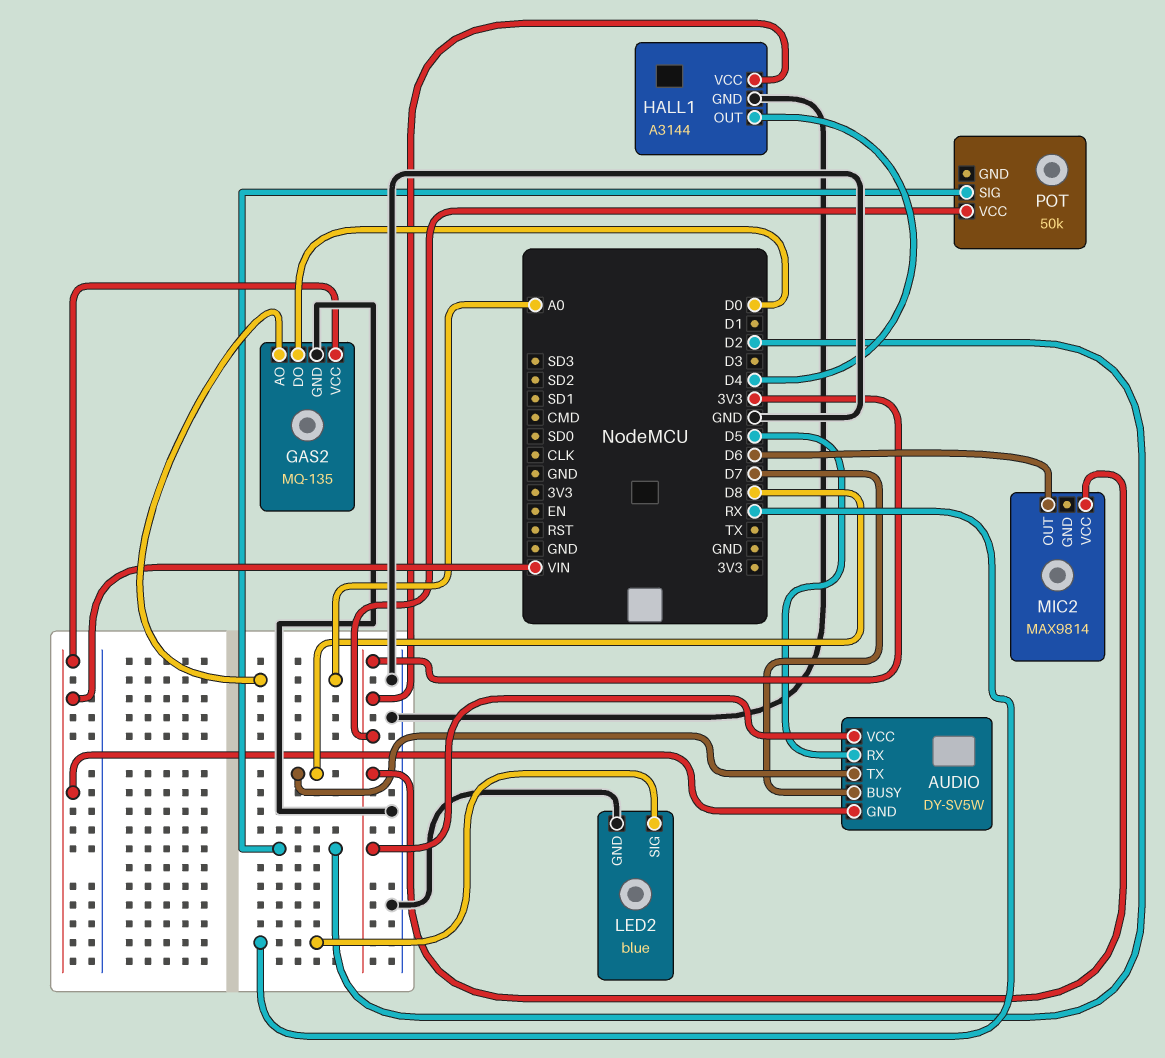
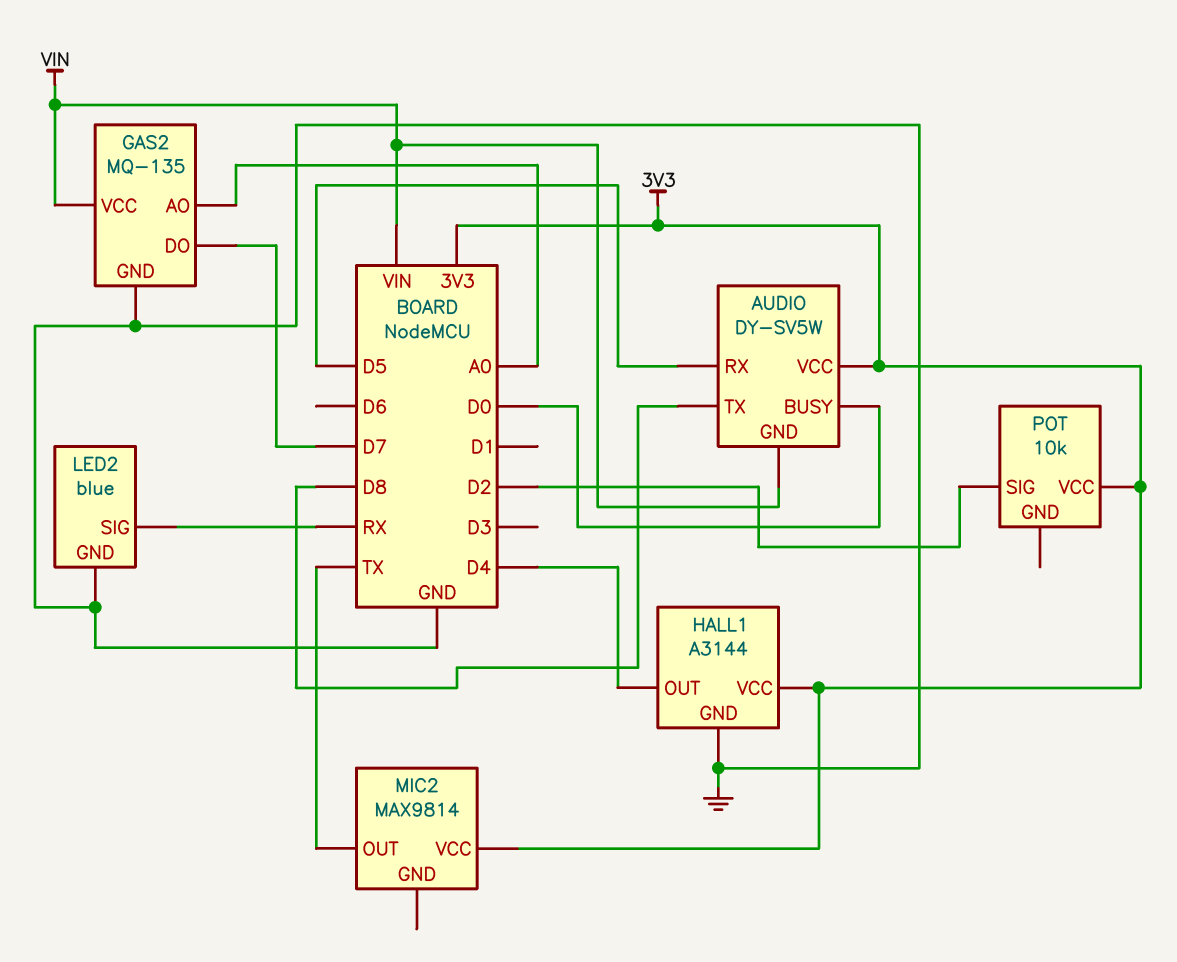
AUDIO pin BUSY: D7 -> D0
GAS2 pin DO: D0 -> D7
MIC2 pin OUT: D6 -> TX
POT: 50k -> 10k

